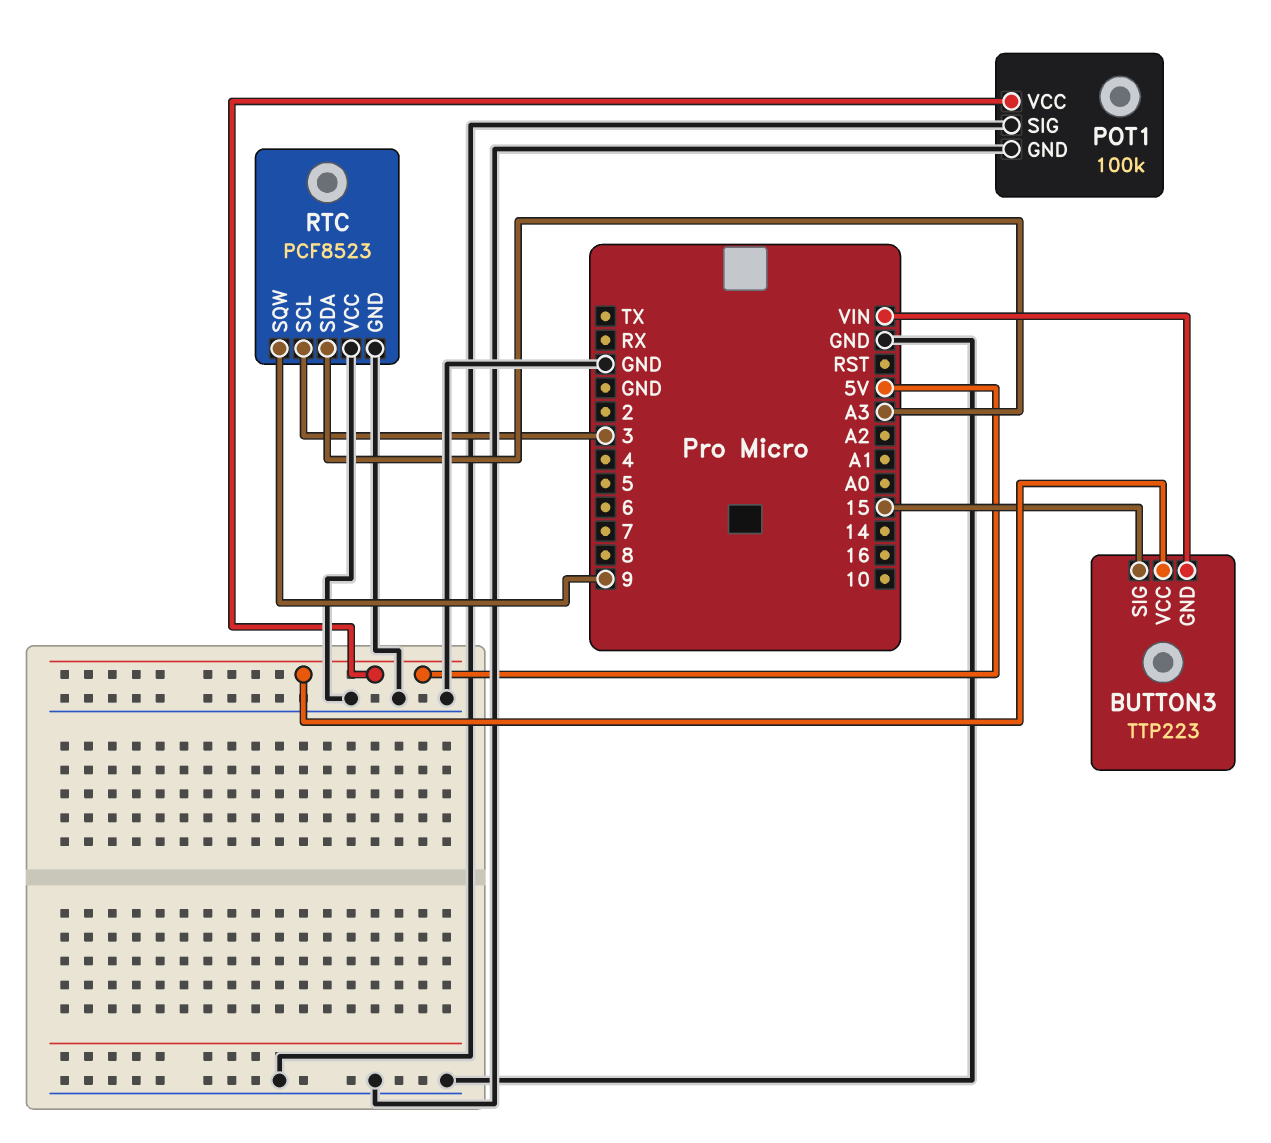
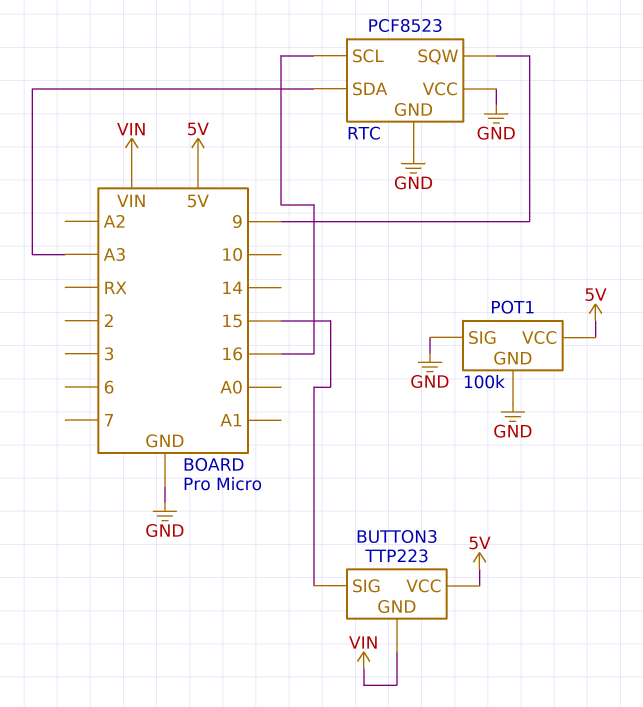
RTC pin SCL: 3 -> 16

